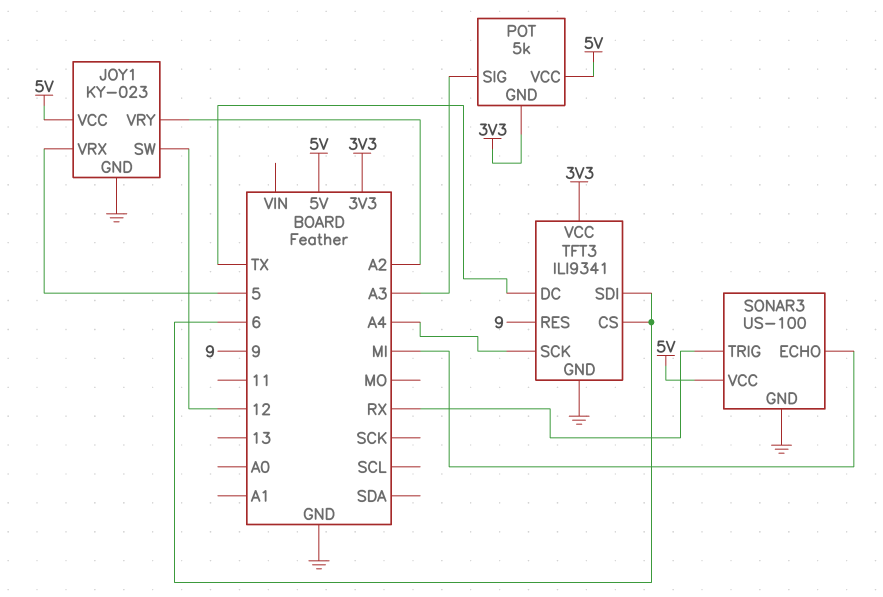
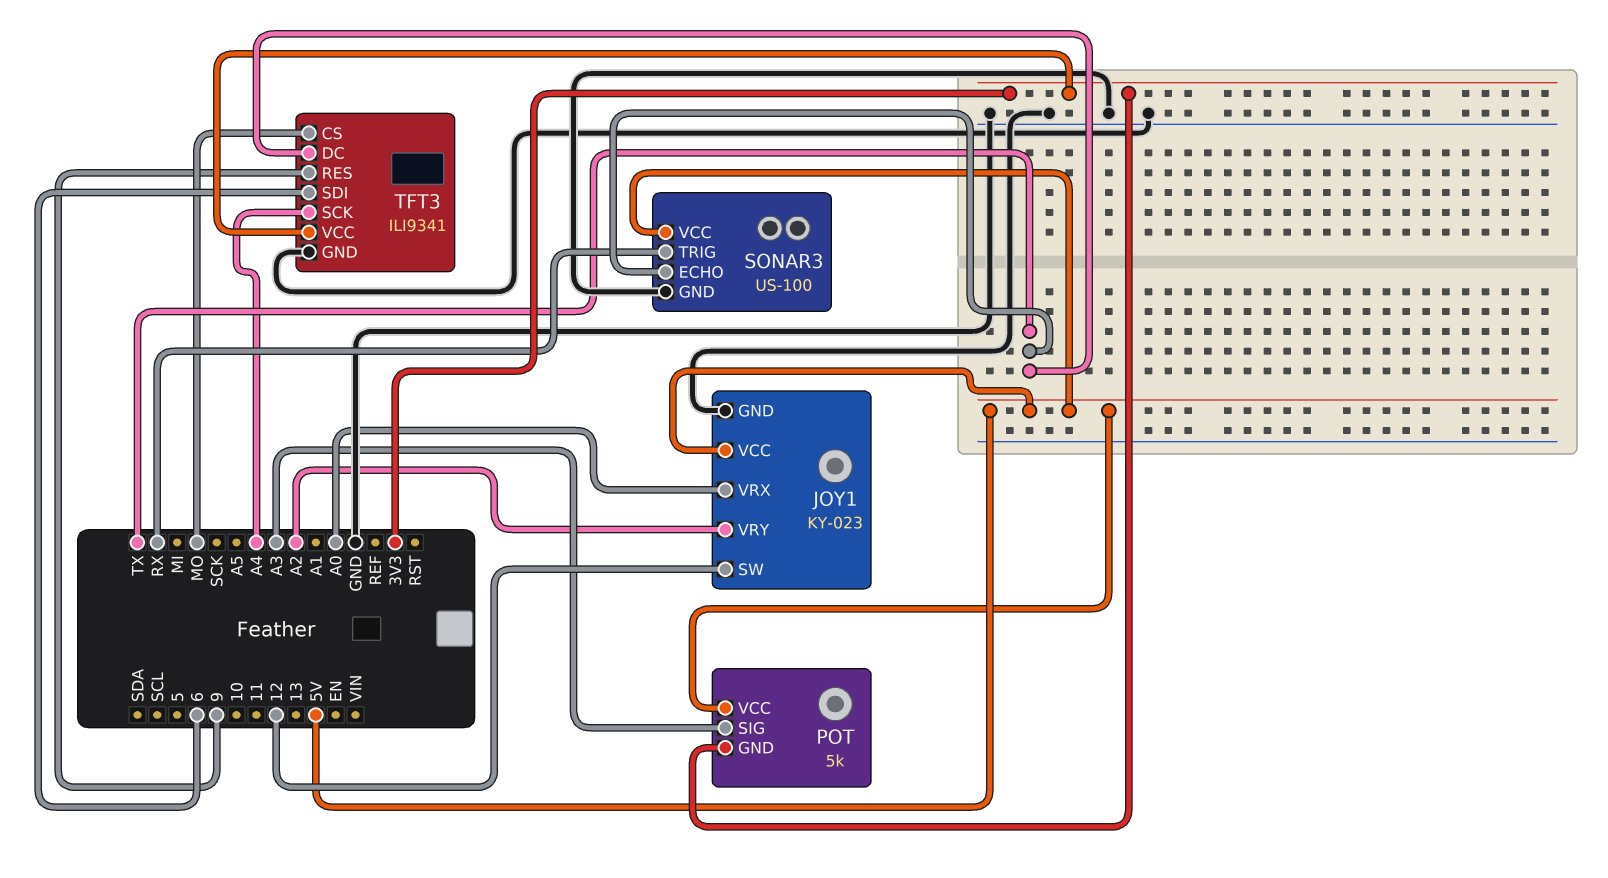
JOY1 pin VRX: 5 -> A0
SONAR3 pin ECHO: MI -> TX
TFT3 pin CS: 6 -> MO

